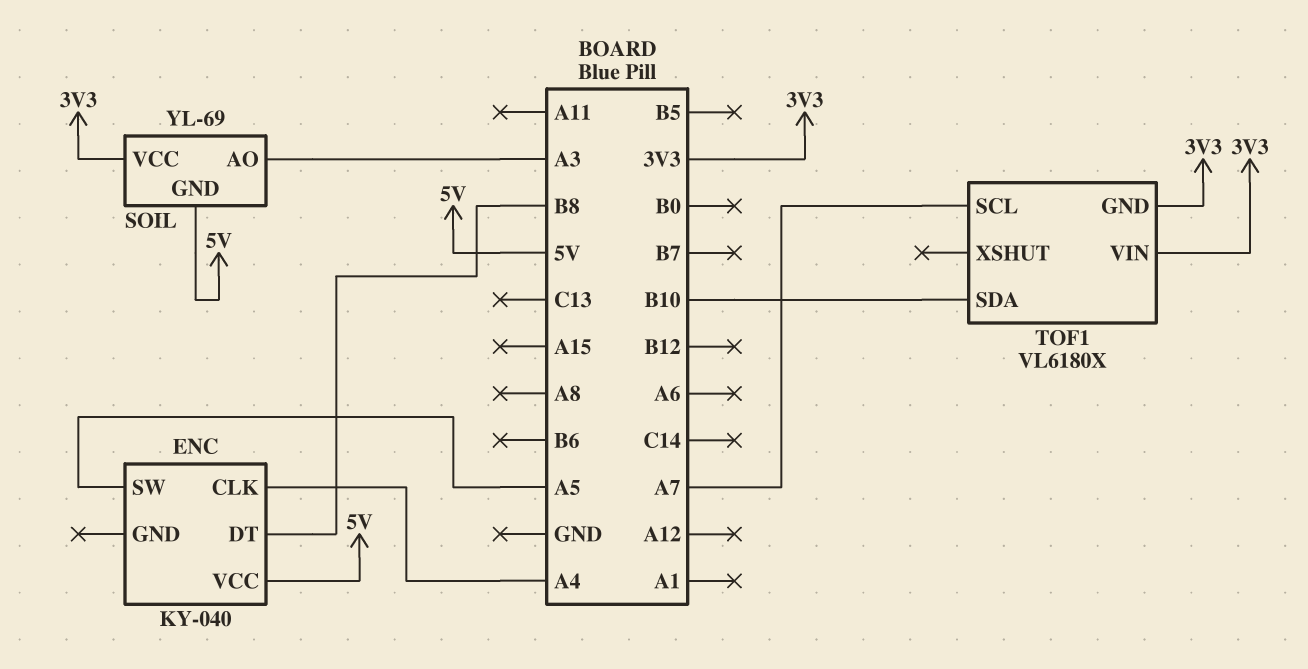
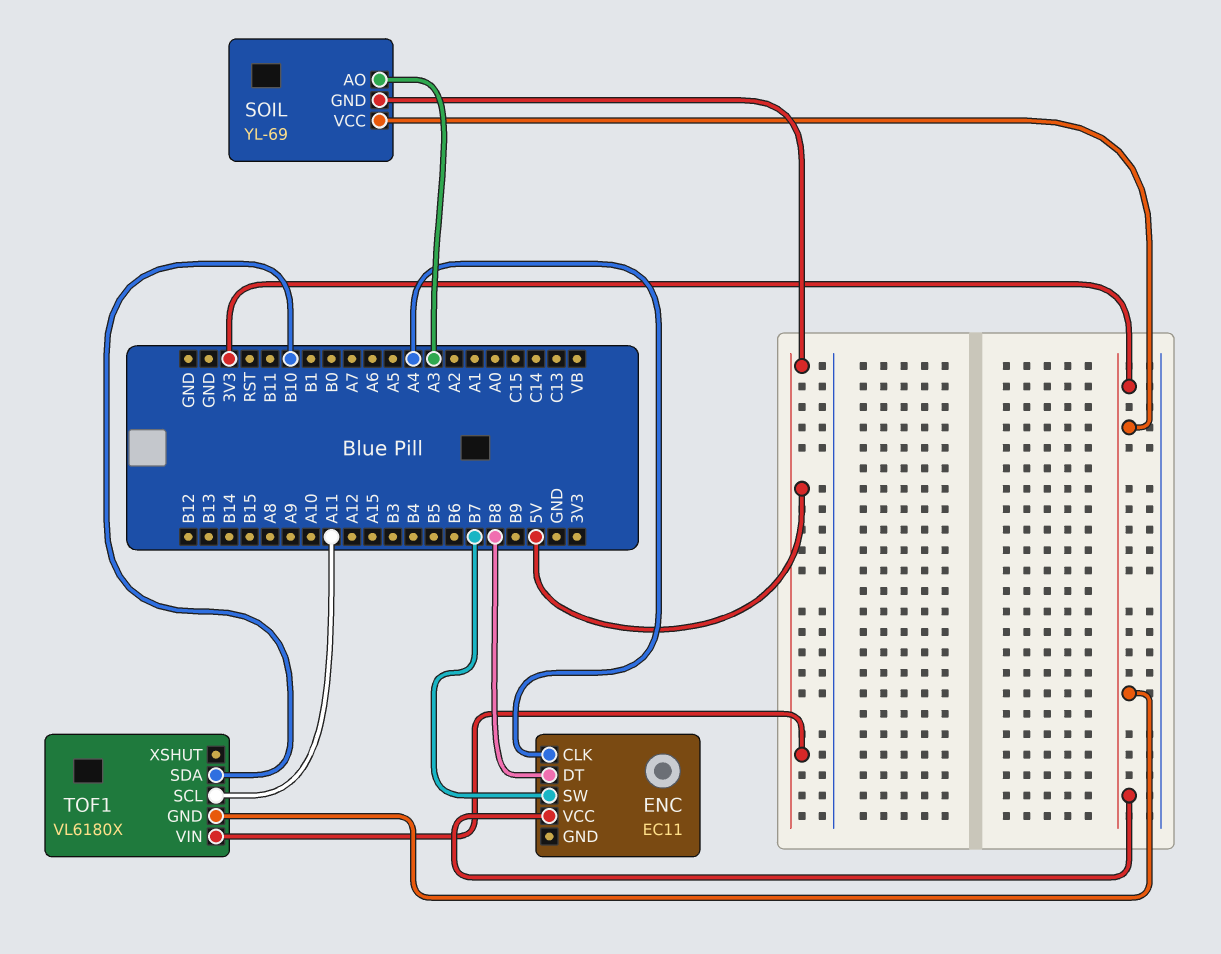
ENC: KY-040 -> EC11
ENC pin SW: A5 -> B7
ENC pin VCC: 5V -> 3V3
TOF1 pin SCL: A7 -> A11
TOF1 pin VIN: 3V3 -> 5V

